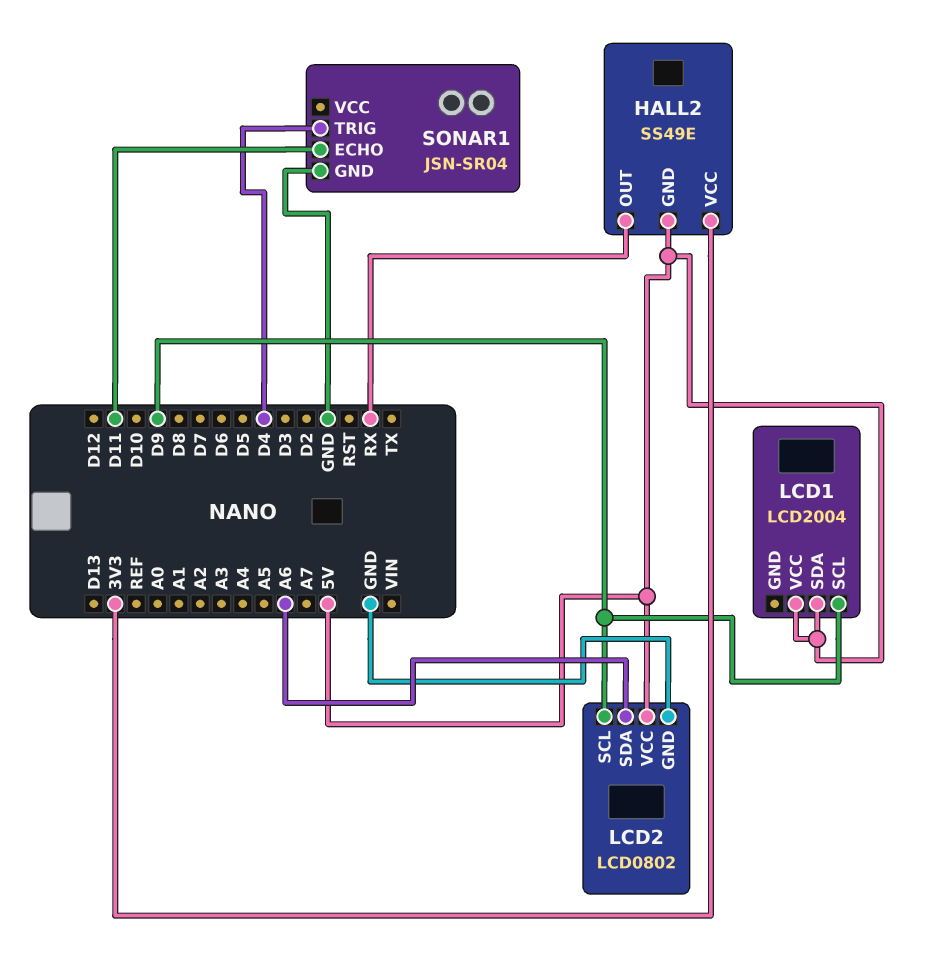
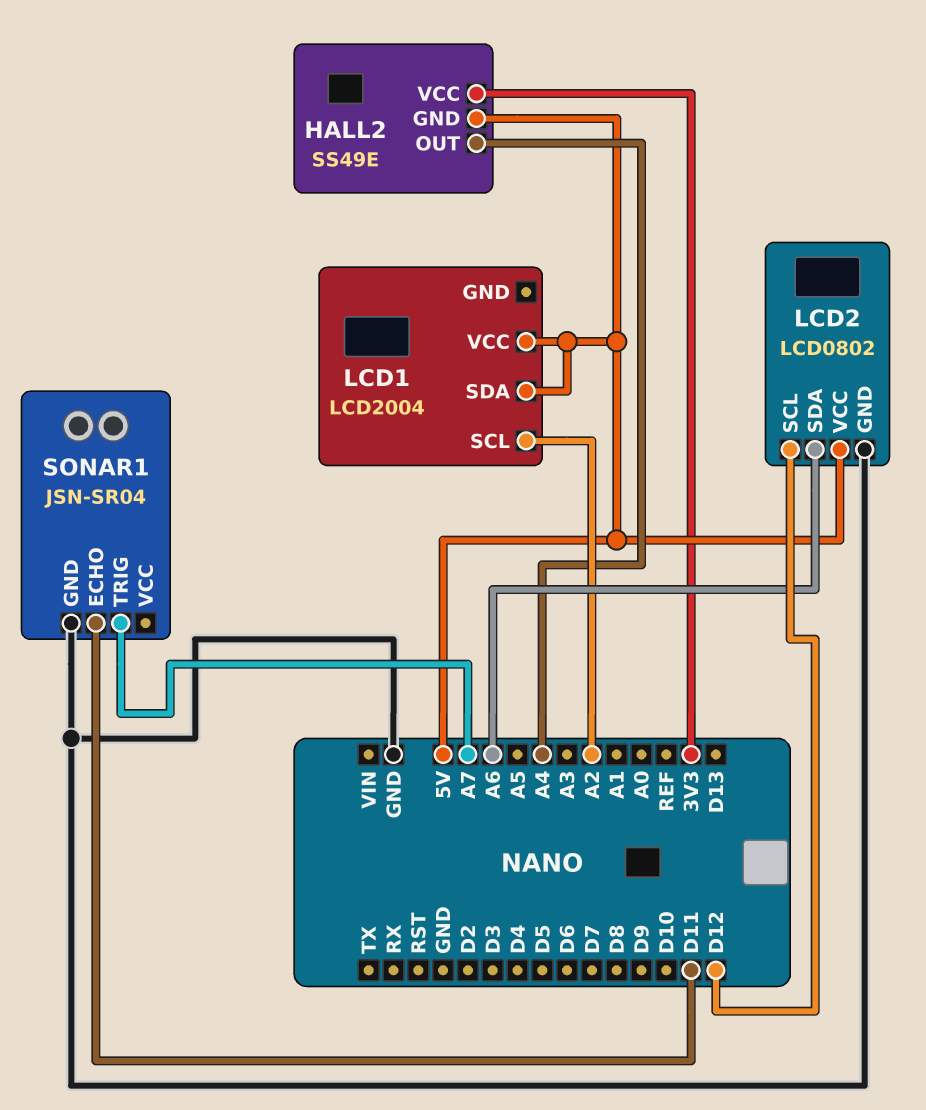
HALL2 pin OUT: RX -> A4
LCD1 pin SCL: D9 -> A2
LCD2 pin SCL: D9 -> D12
SONAR1 pin TRIG: D4 -> A7

